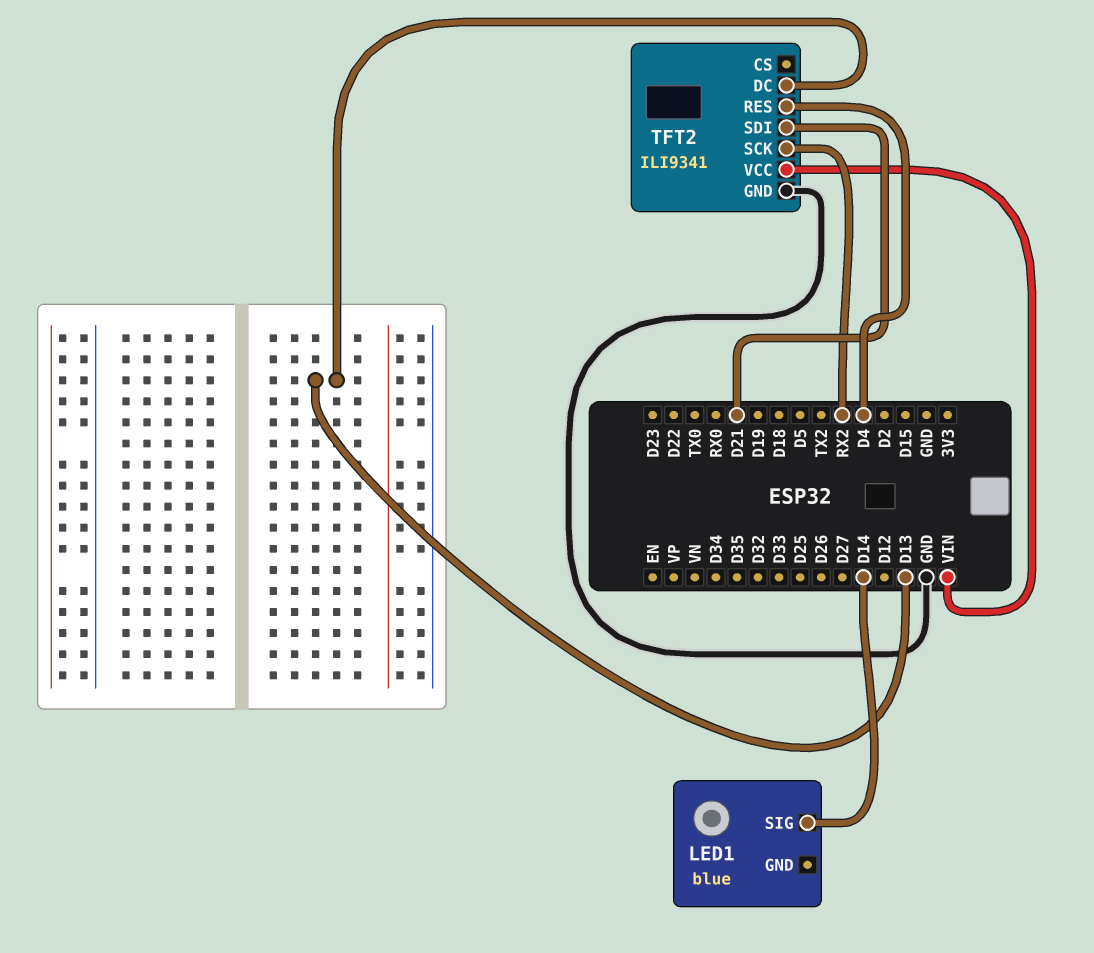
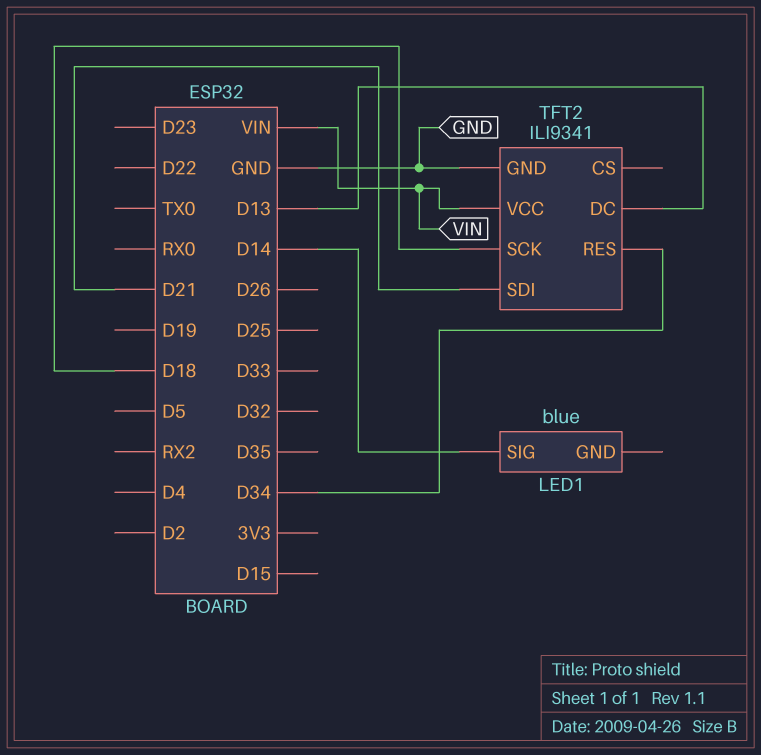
TFT2 pin RES: D4 -> D34
TFT2 pin SCK: RX2 -> D18

